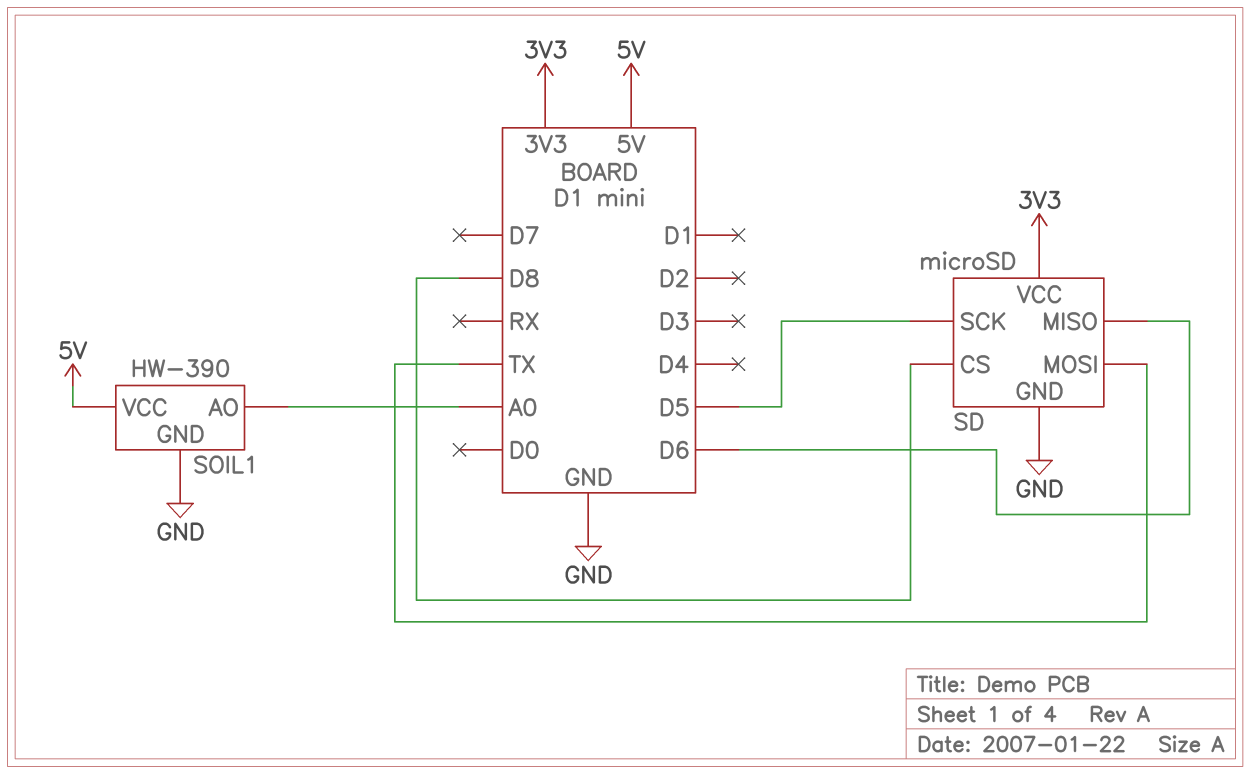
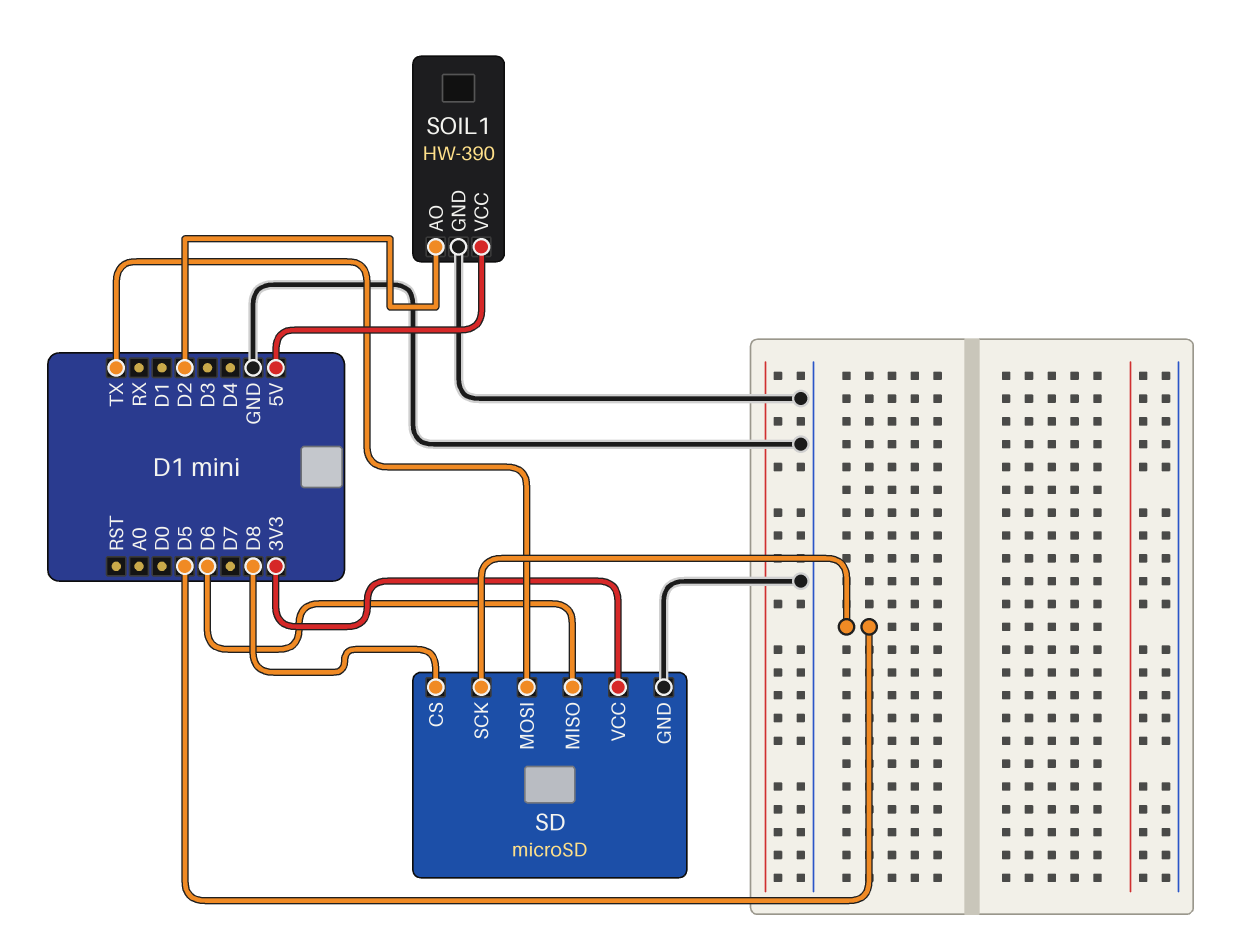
SOIL1 pin AO: A0 -> D2

